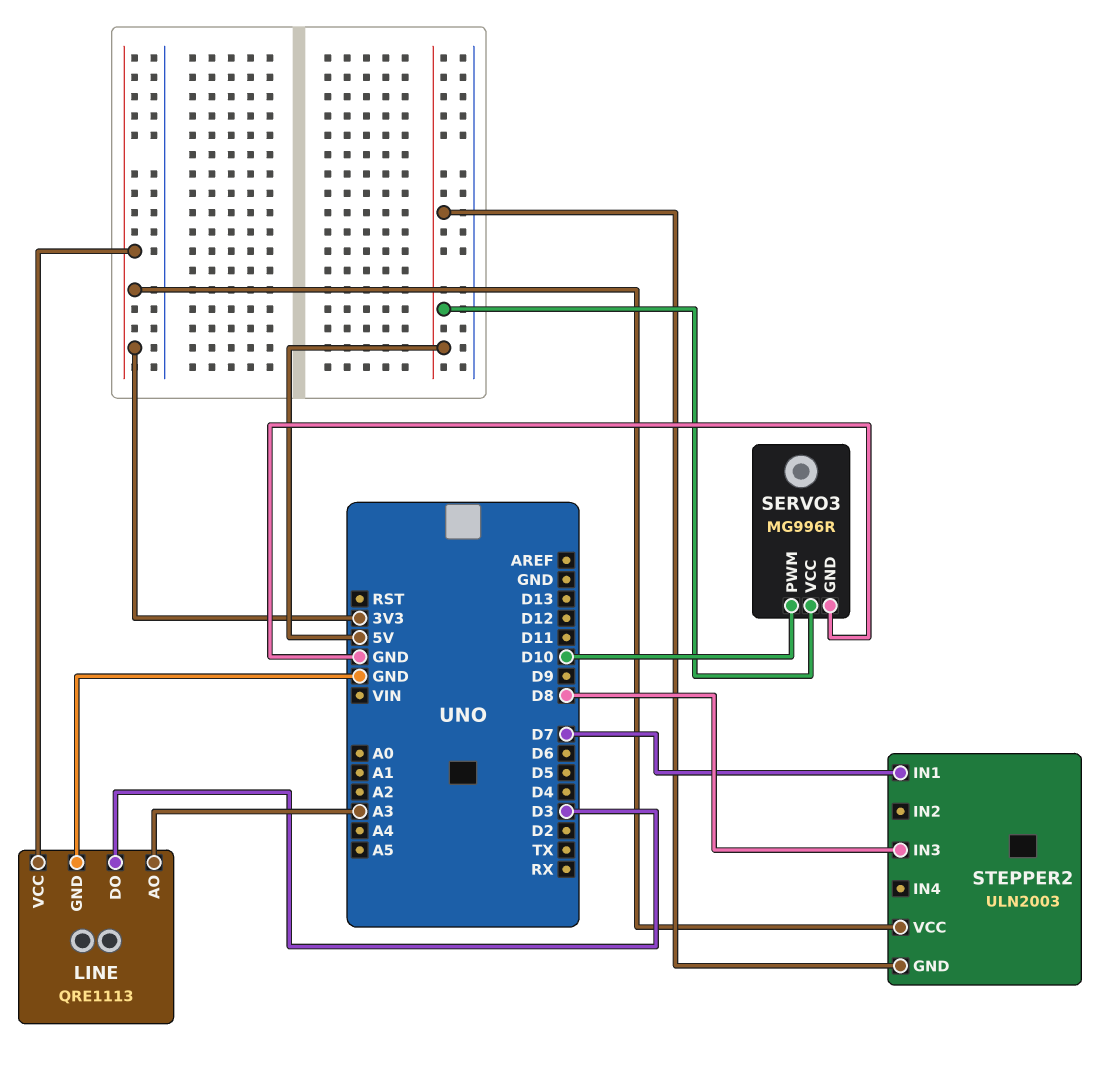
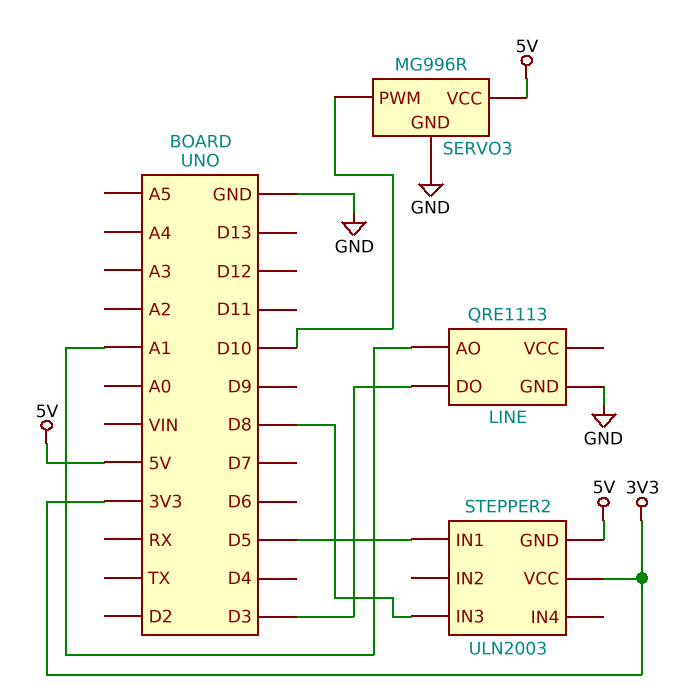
LINE pin AO: A3 -> A1
LINE pin VCC: 3V3 -> none
STEPPER2 pin IN1: D7 -> D5

